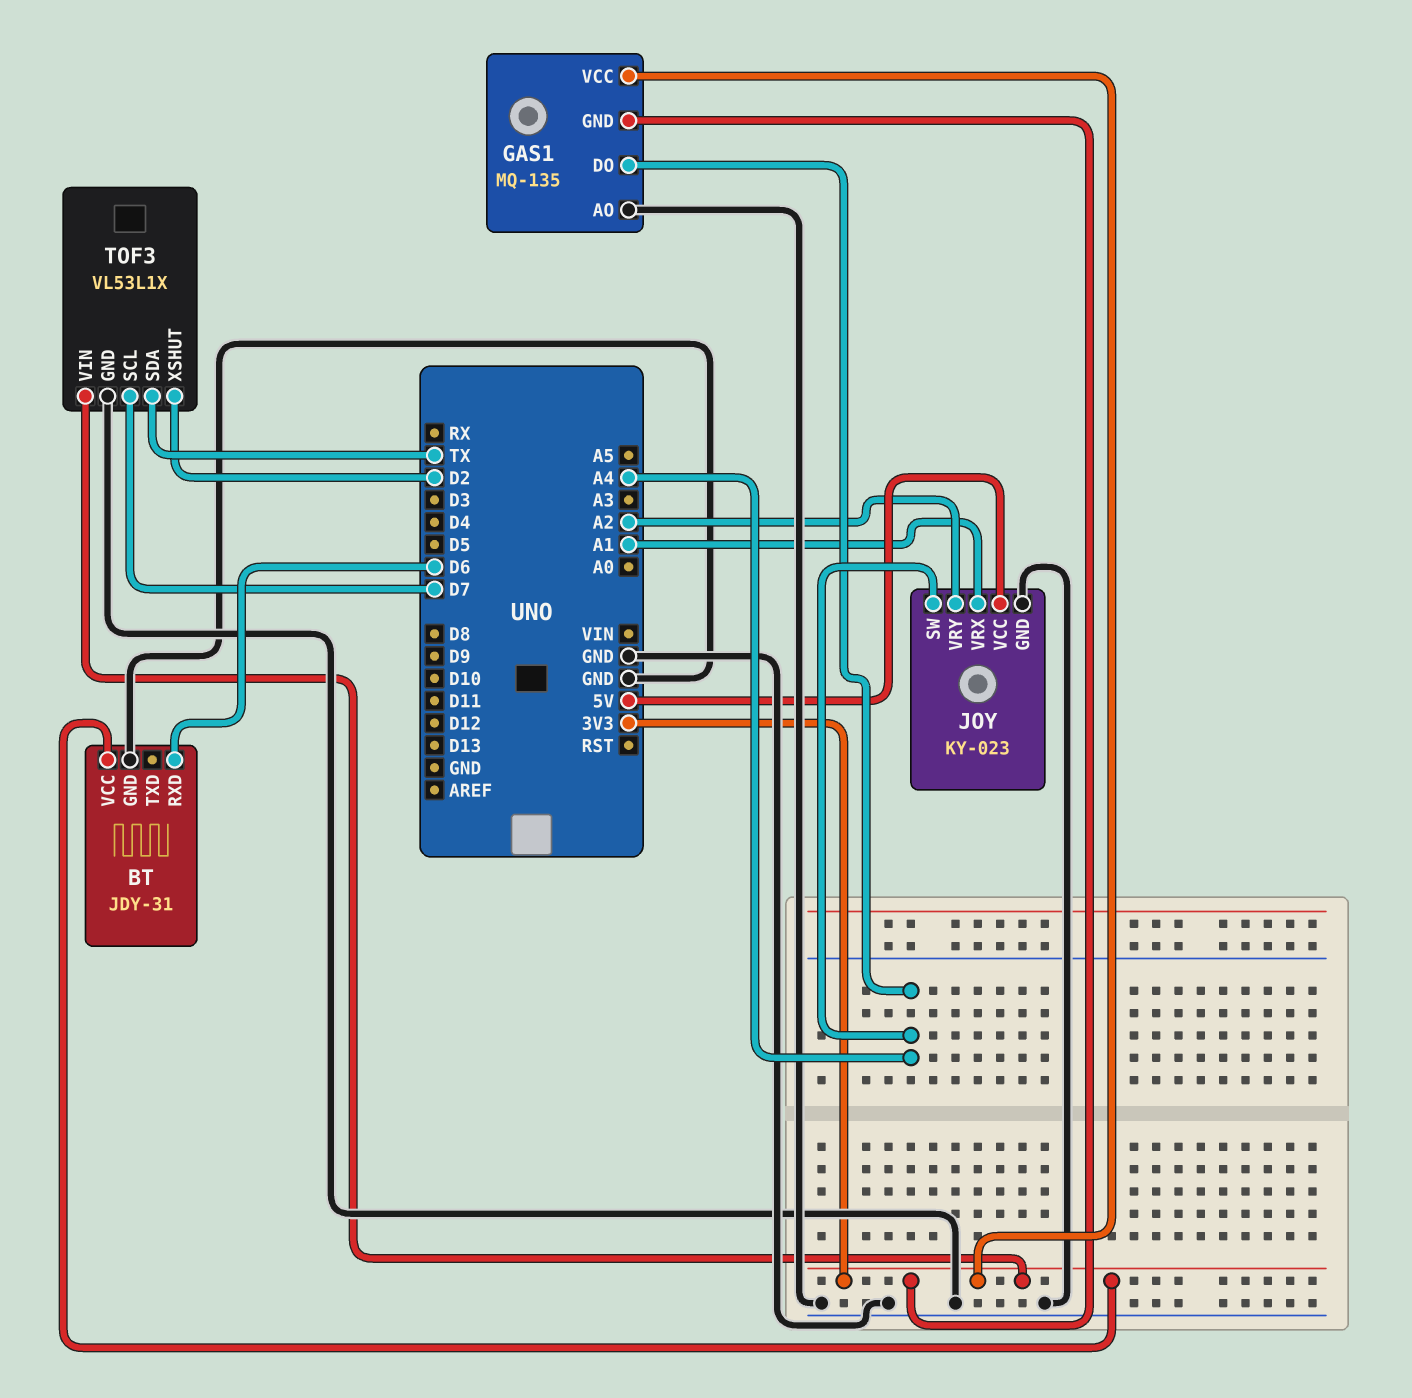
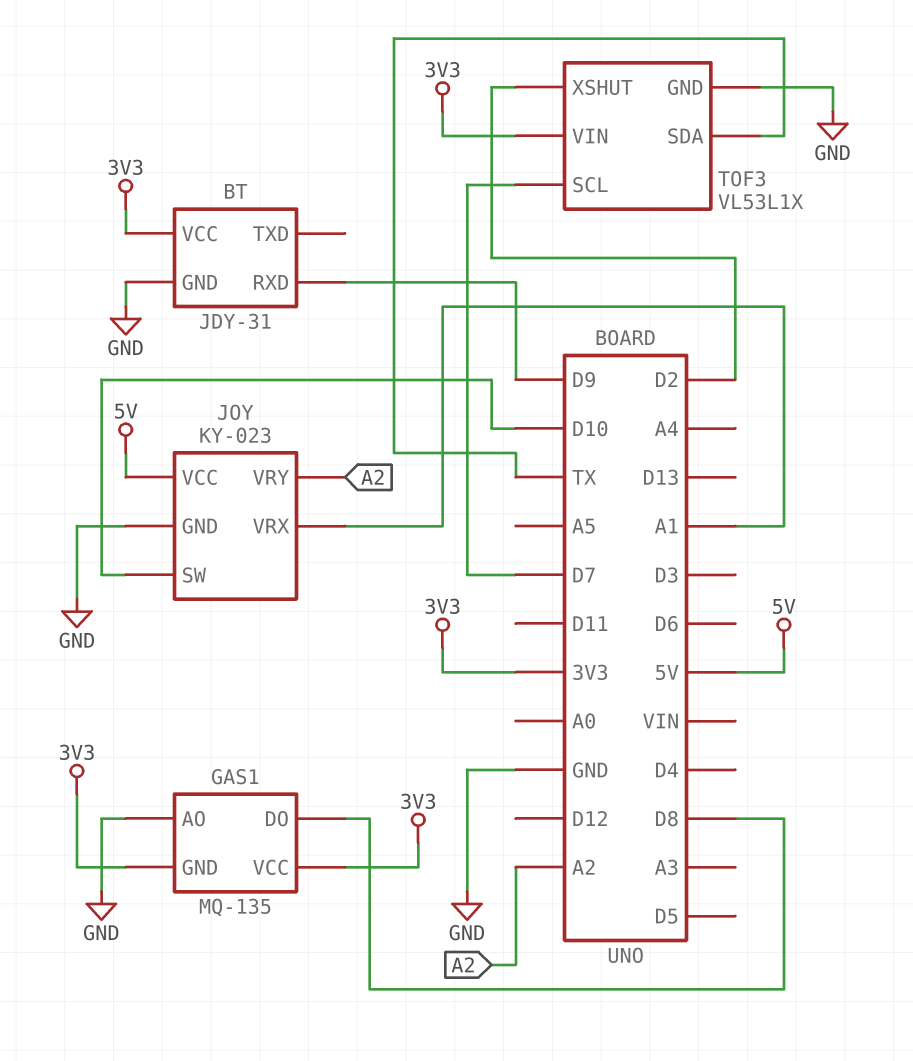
BT pin RXD: D6 -> D9
GAS1 pin DO: A4 -> D8
JOY pin SW: A4 -> D10

